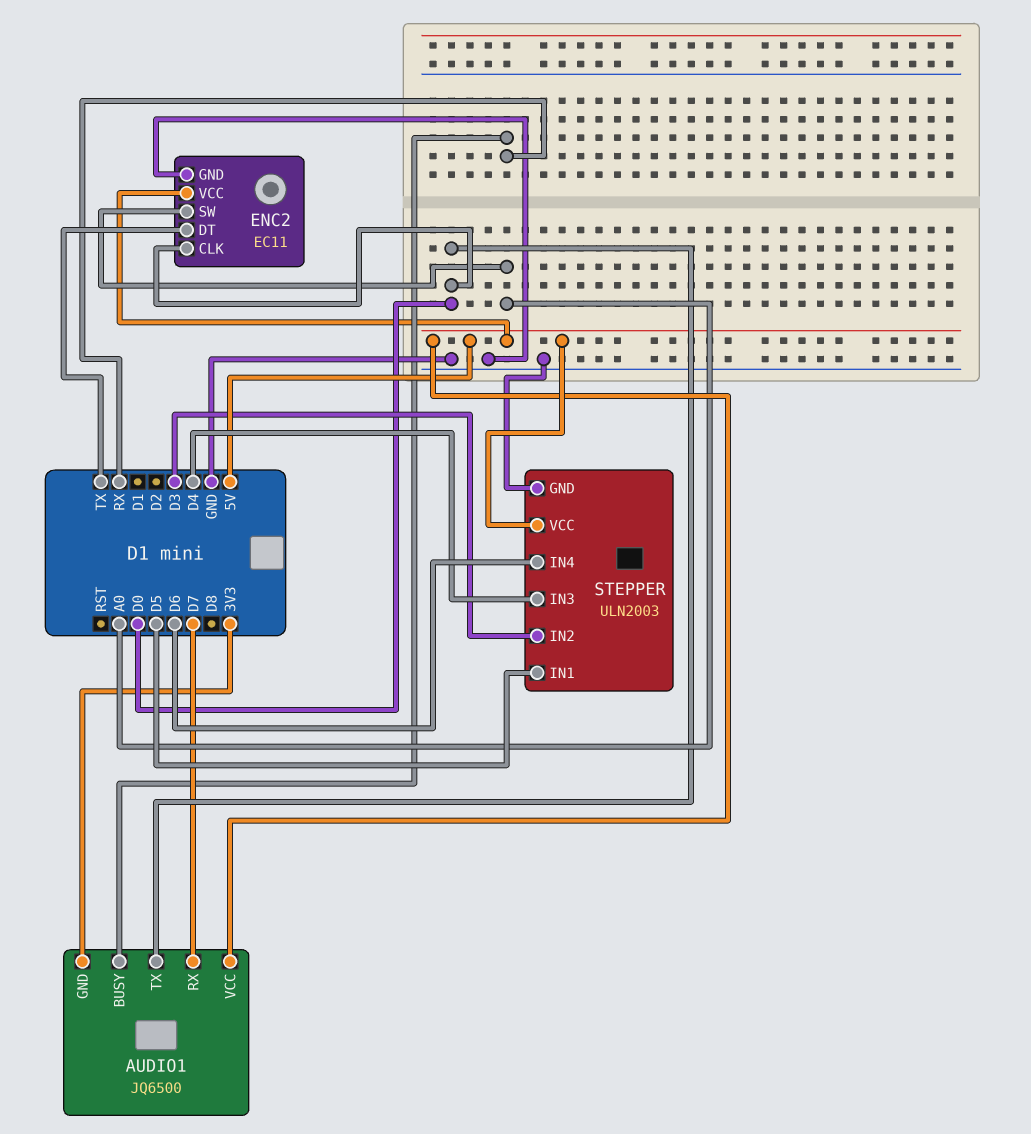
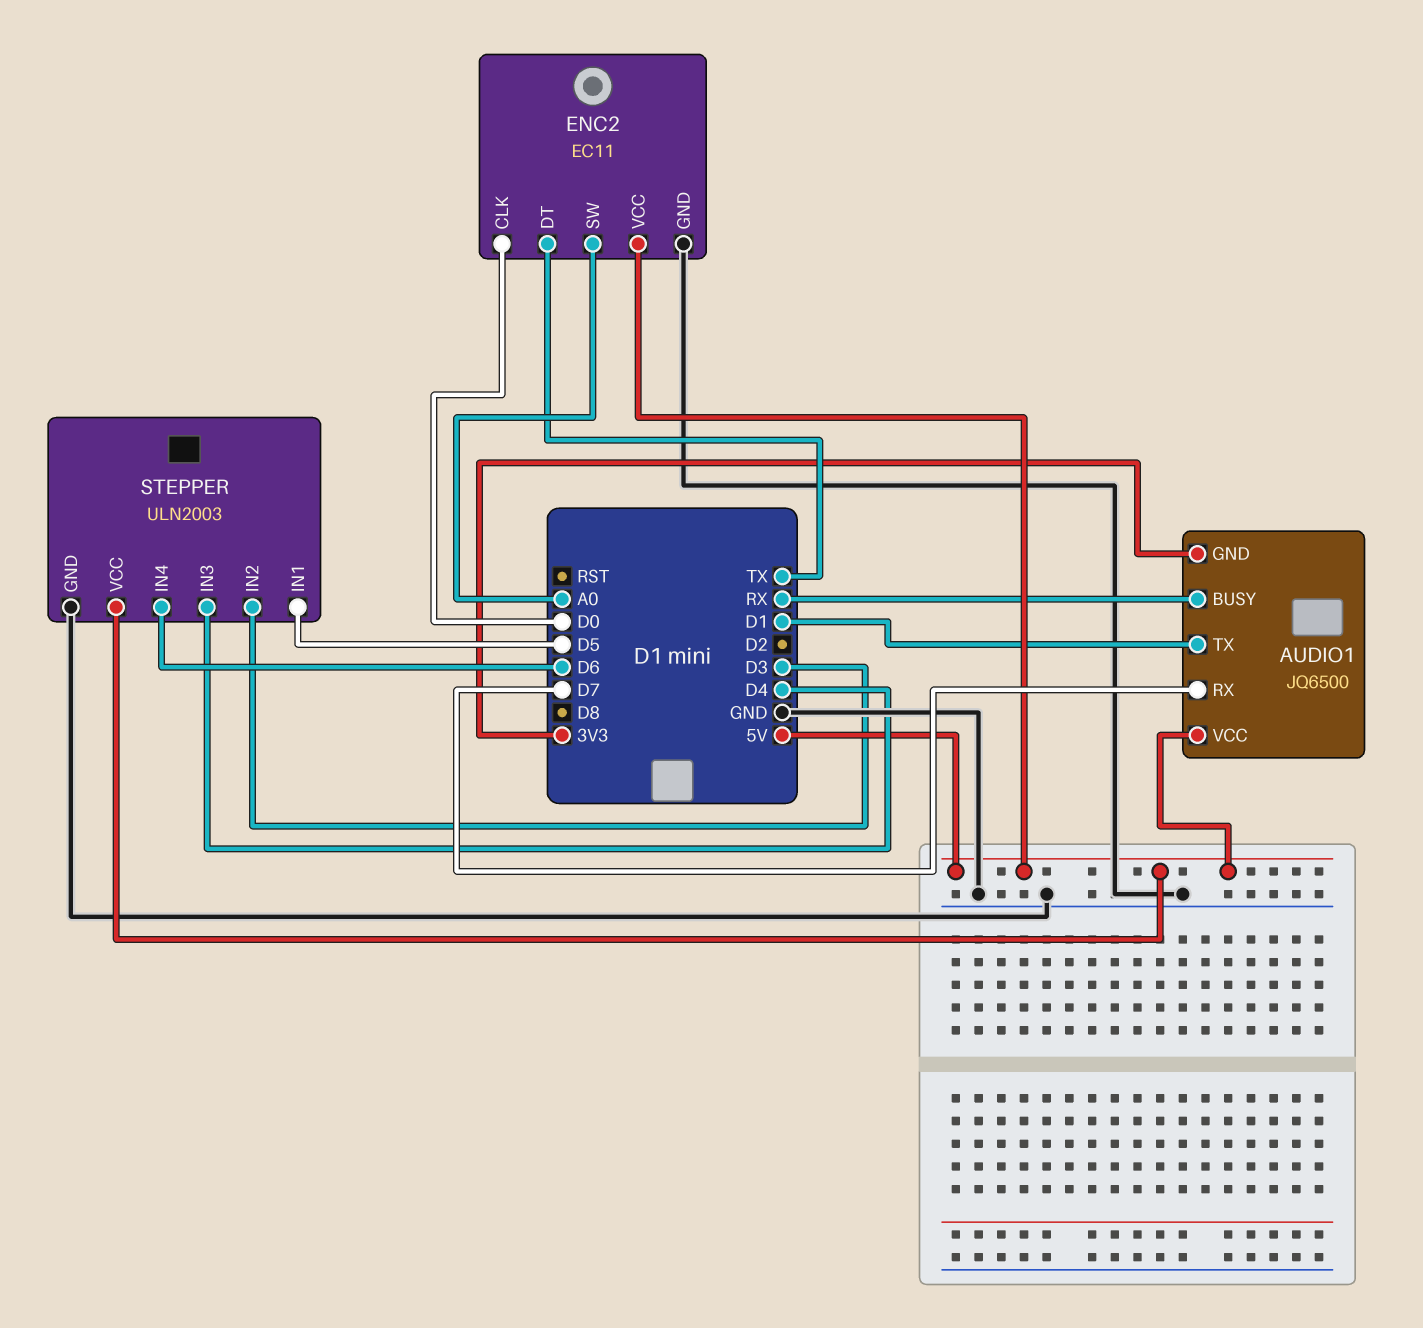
AUDIO1 pin TX: D0 -> D1

